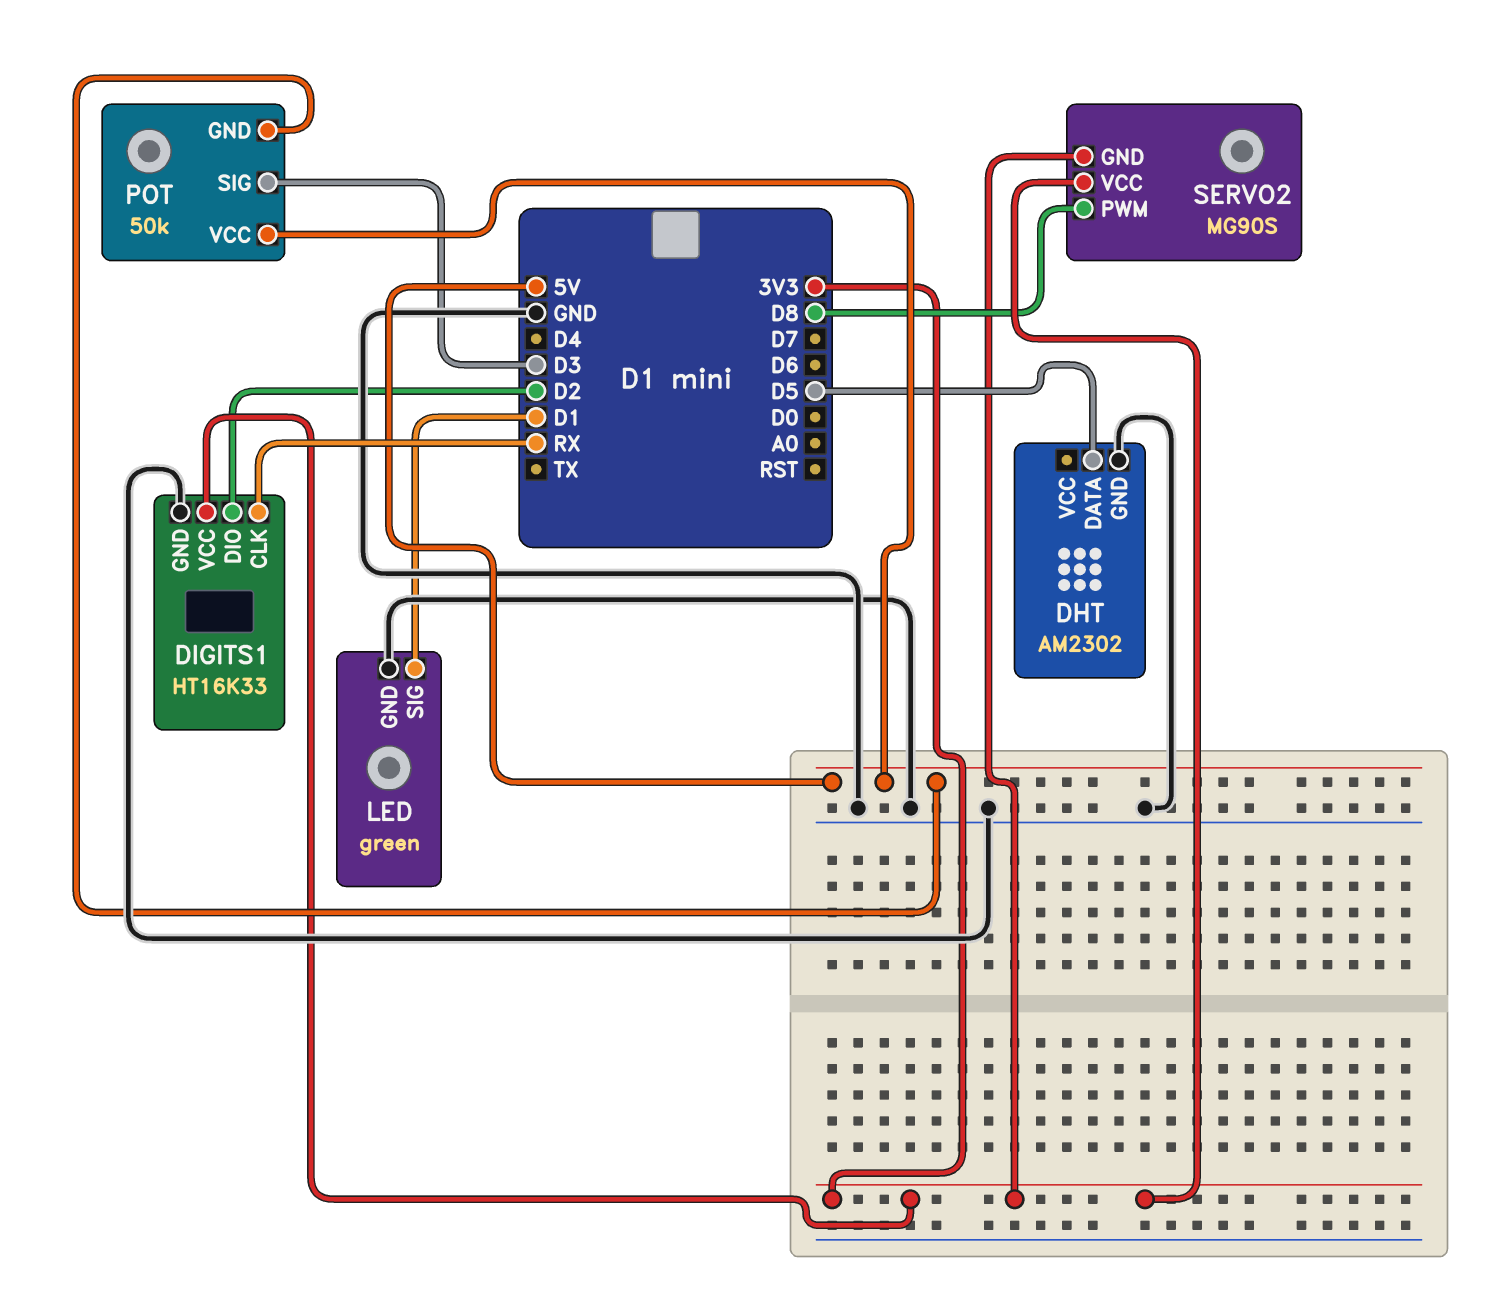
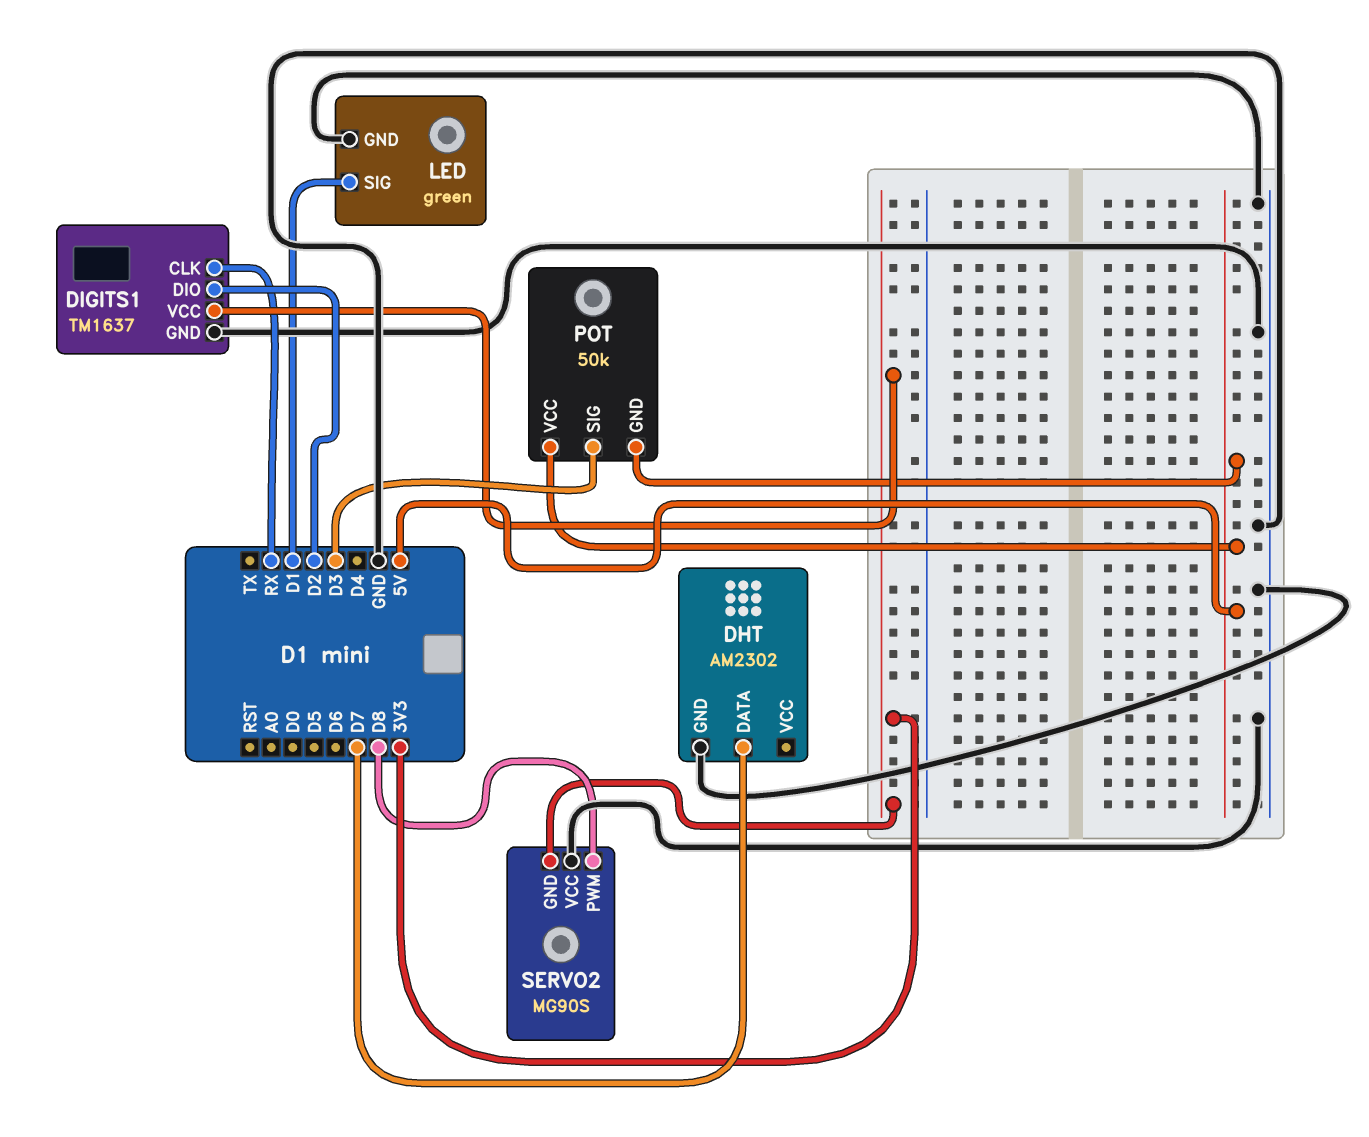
DHT pin DATA: D5 -> D7
DIGITS1: HT16K33 -> TM1637
SERVO2 pin VCC: 3V3 -> GND

